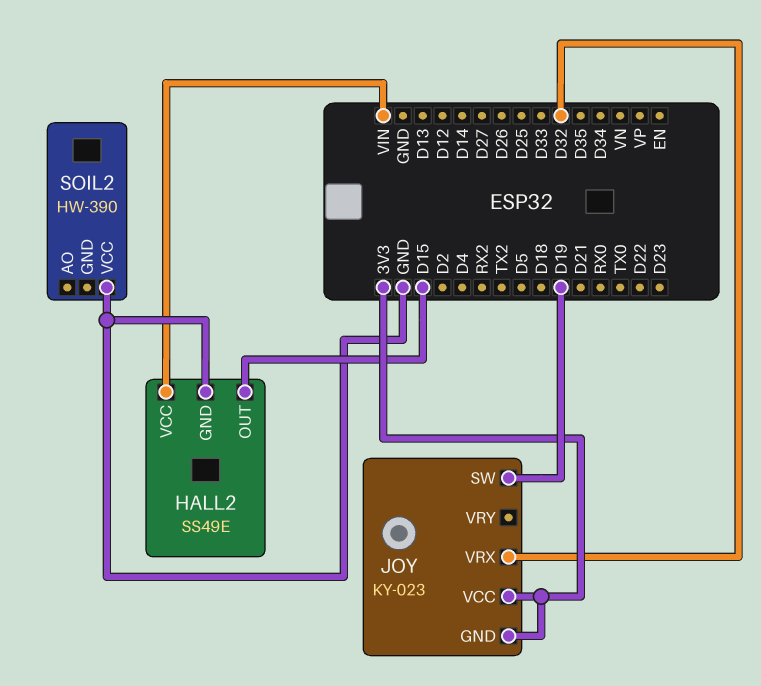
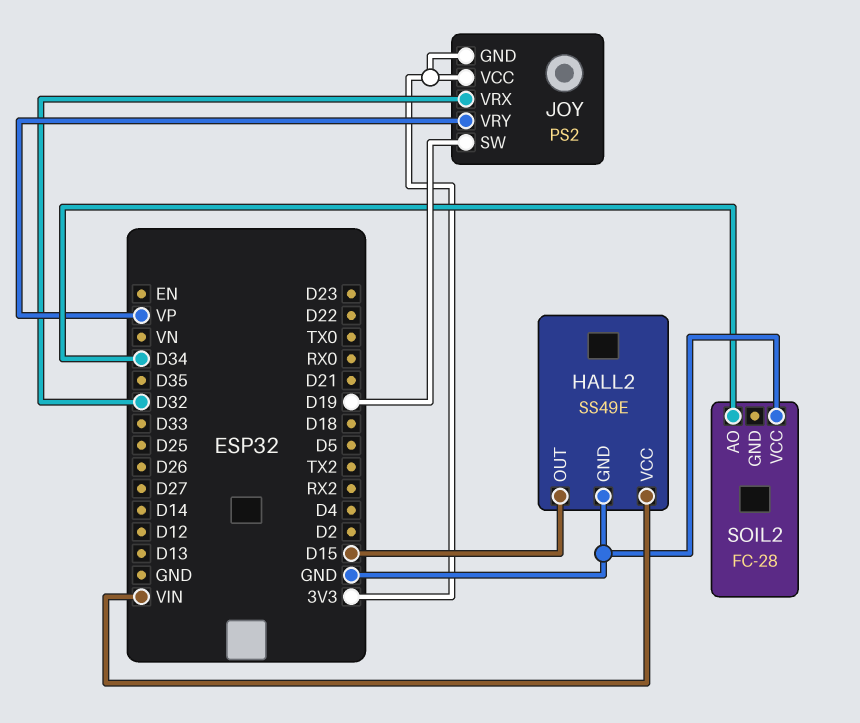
JOY: KY-023 -> PS2
JOY pin VRY: none -> VP
SOIL2: HW-390 -> FC-28
SOIL2 pin AO: none -> D34

